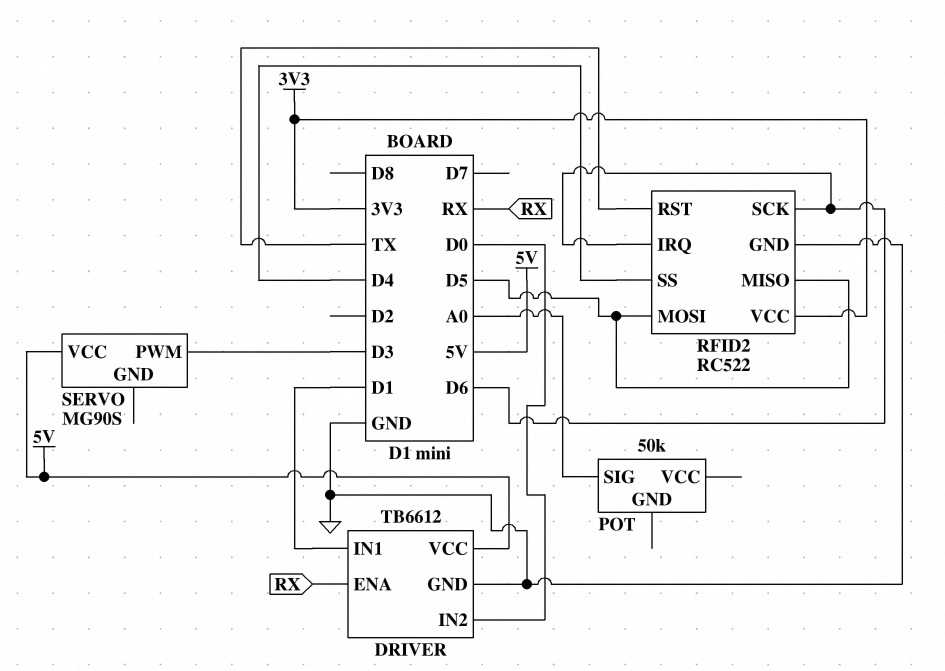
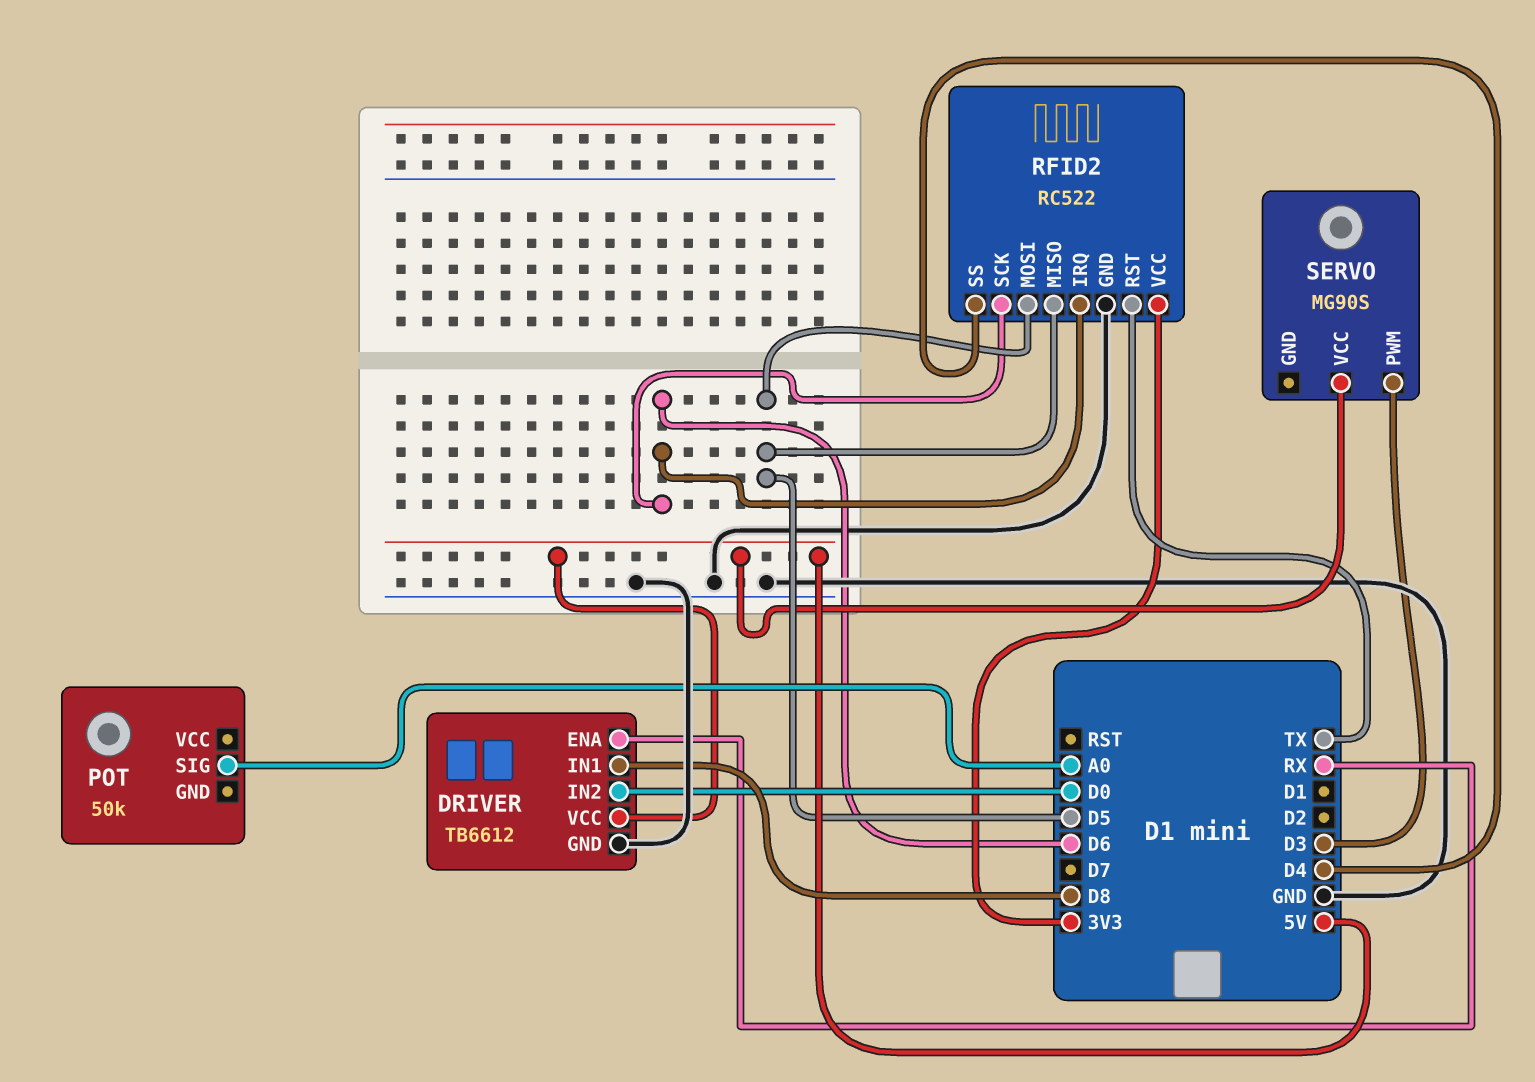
DRIVER pin IN1: D1 -> D8

